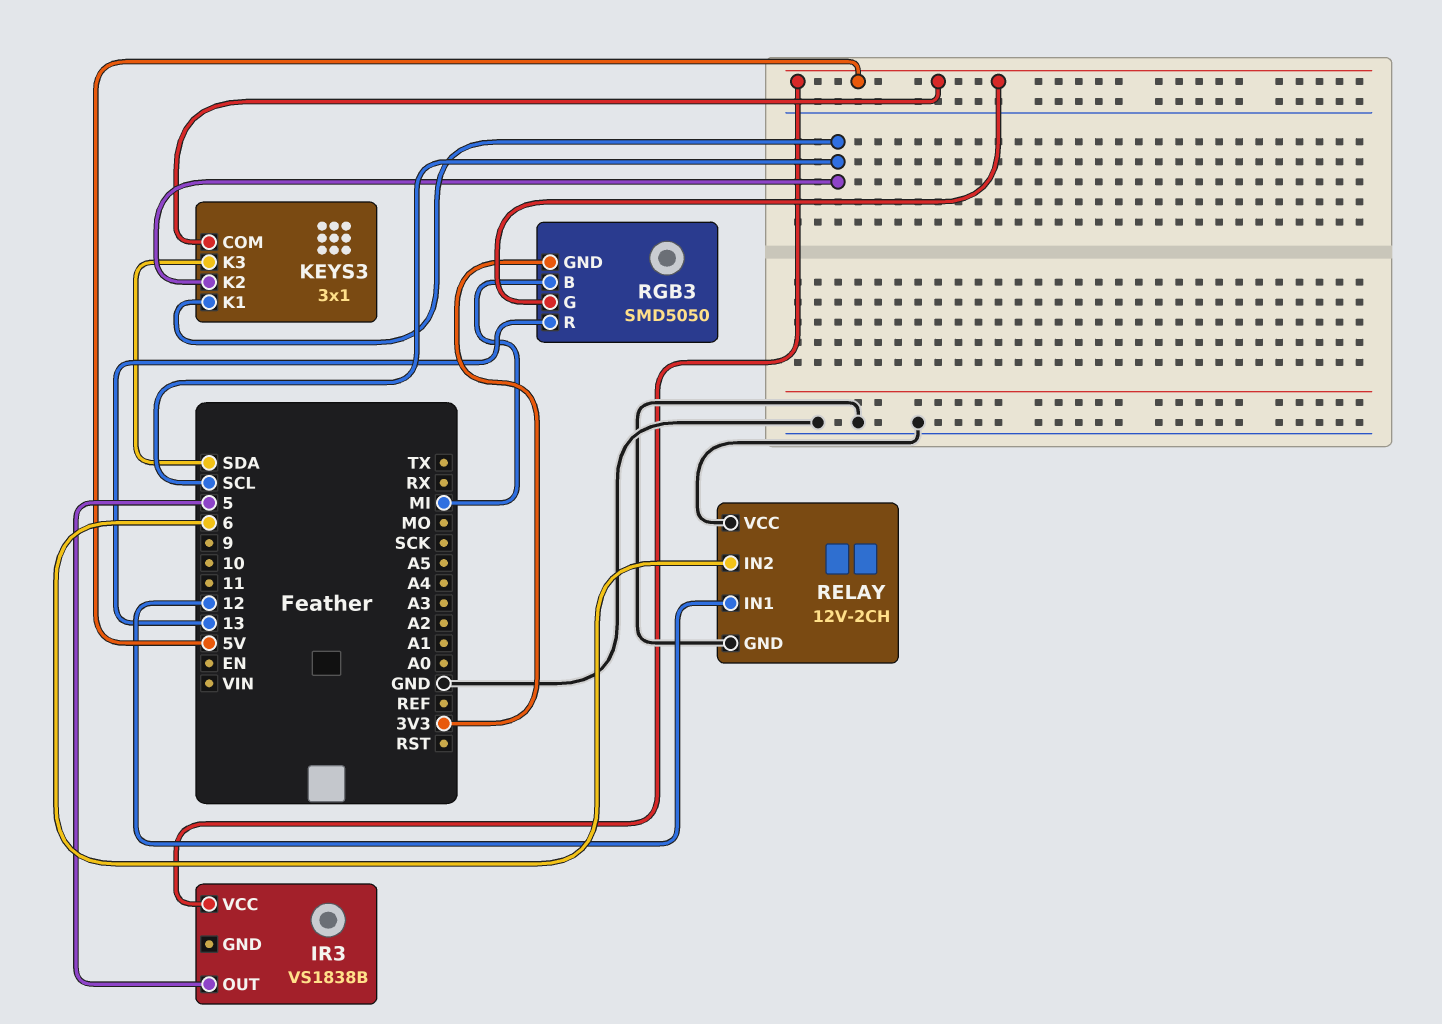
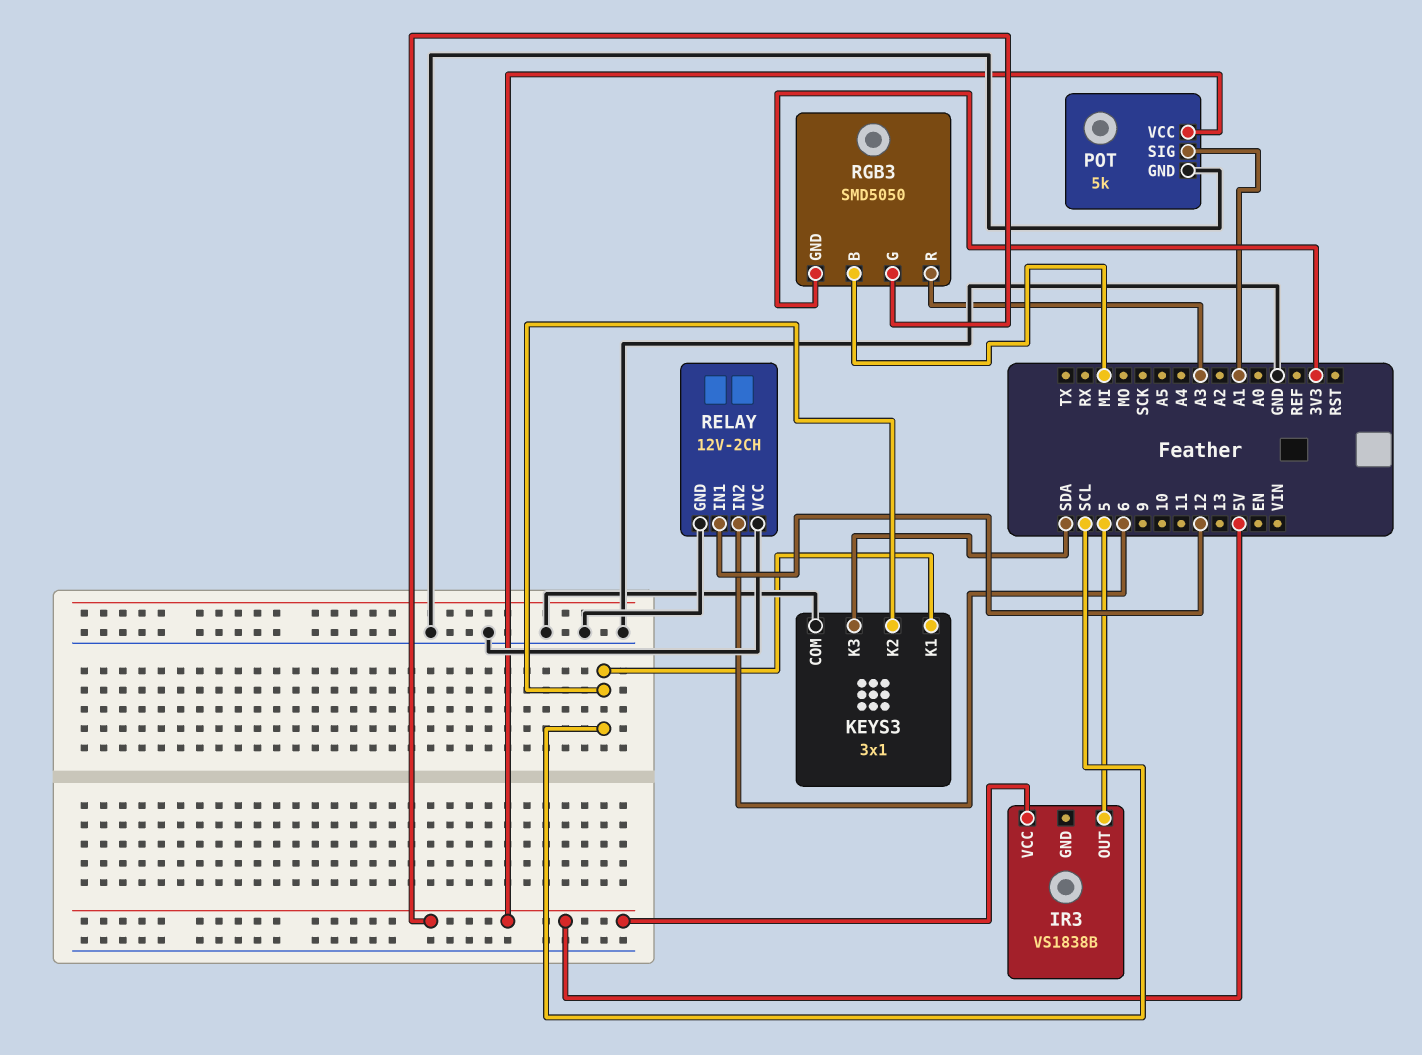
KEYS3 pin COM: 5V -> GND
POT: none -> 5k
POT pin GND: none -> GND
POT pin SIG: none -> A1
POT pin VCC: none -> 5V
RGB3 pin R: 13 -> A3

